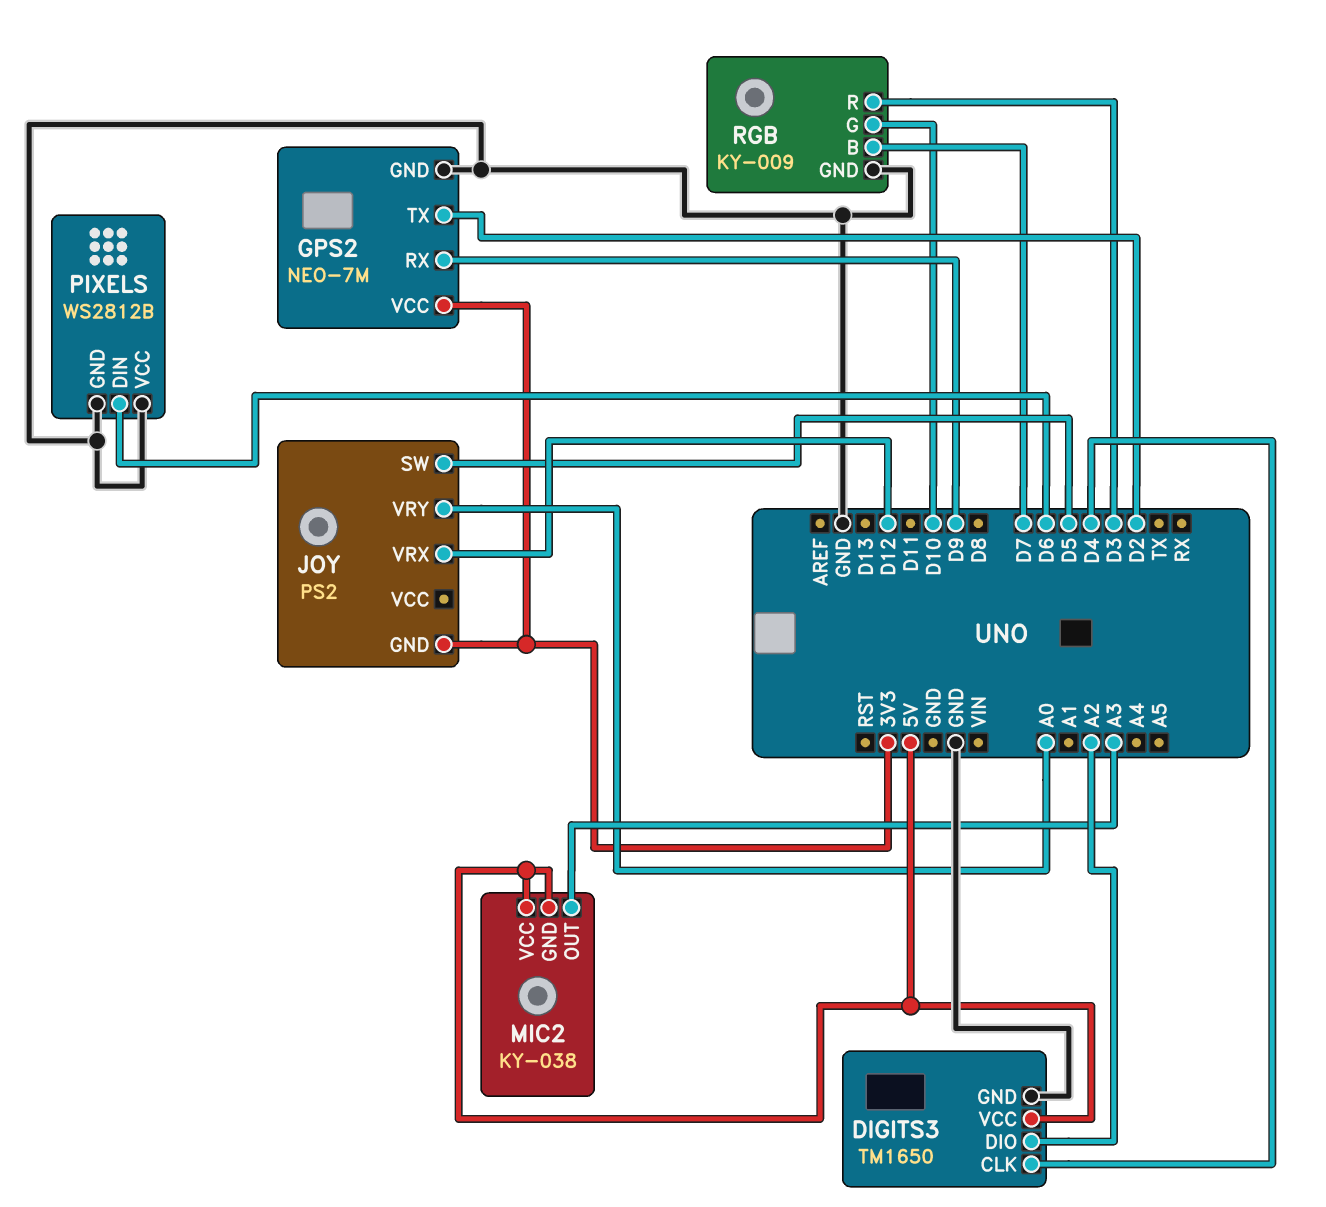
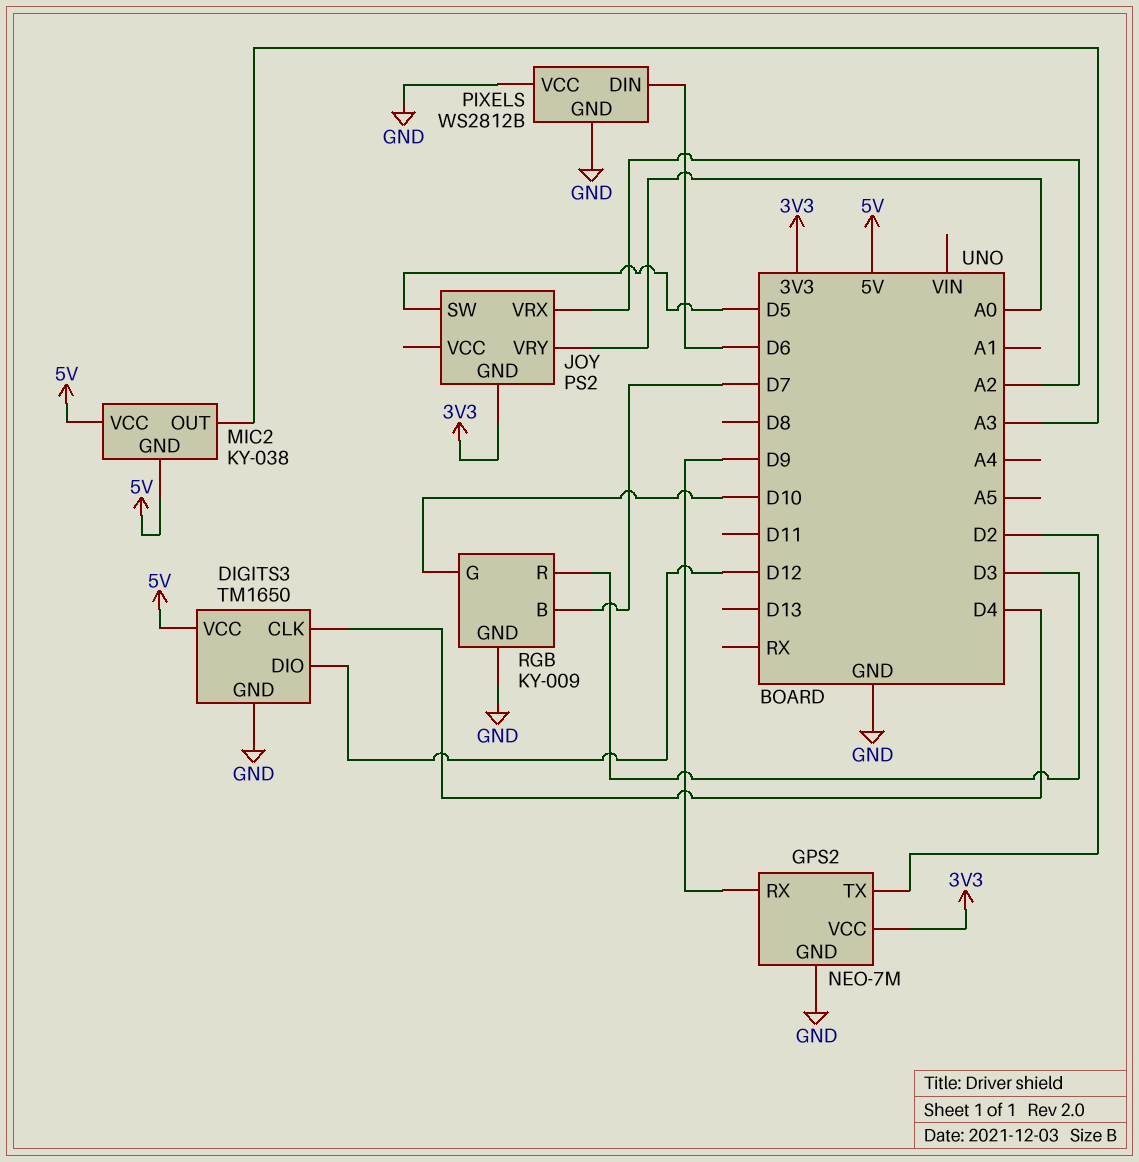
DIGITS3 pin DIO: A2 -> D12
JOY pin VRX: D12 -> A2

